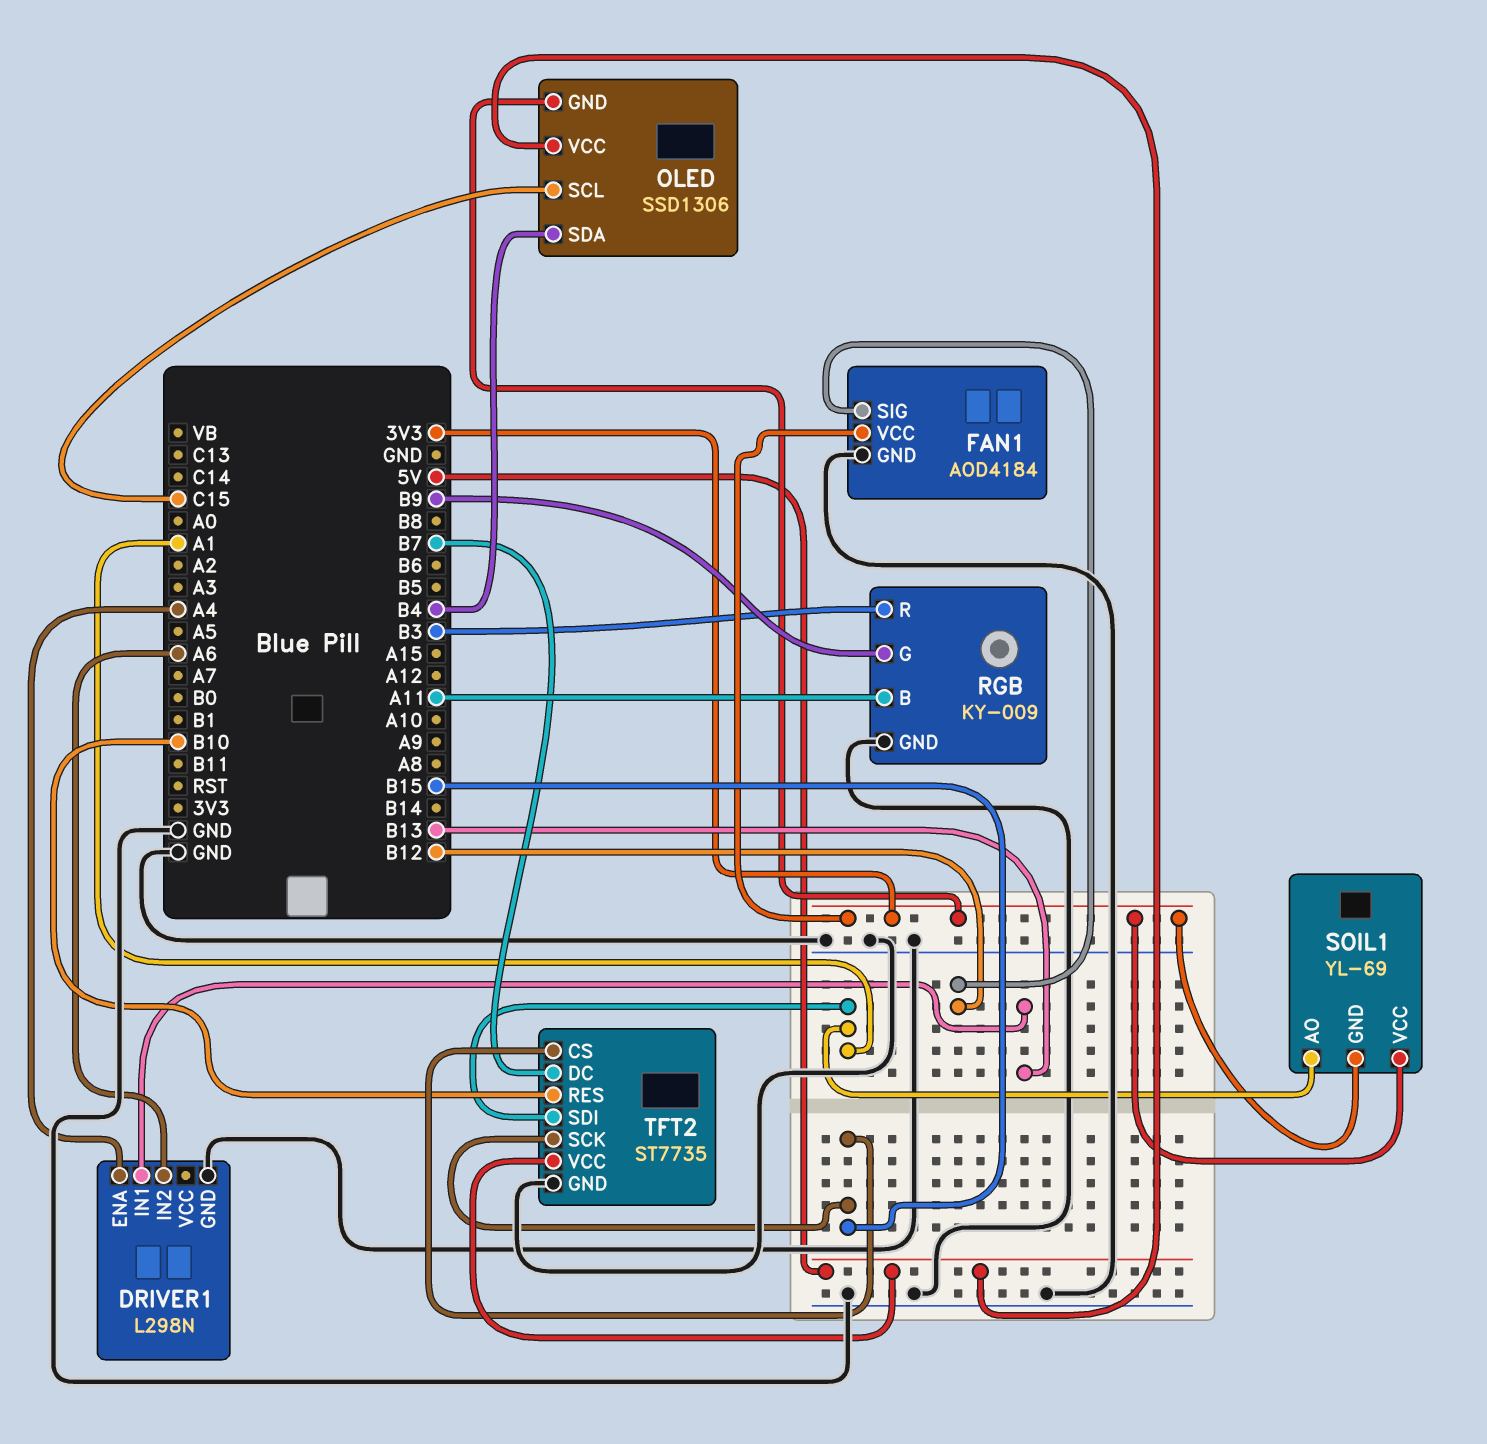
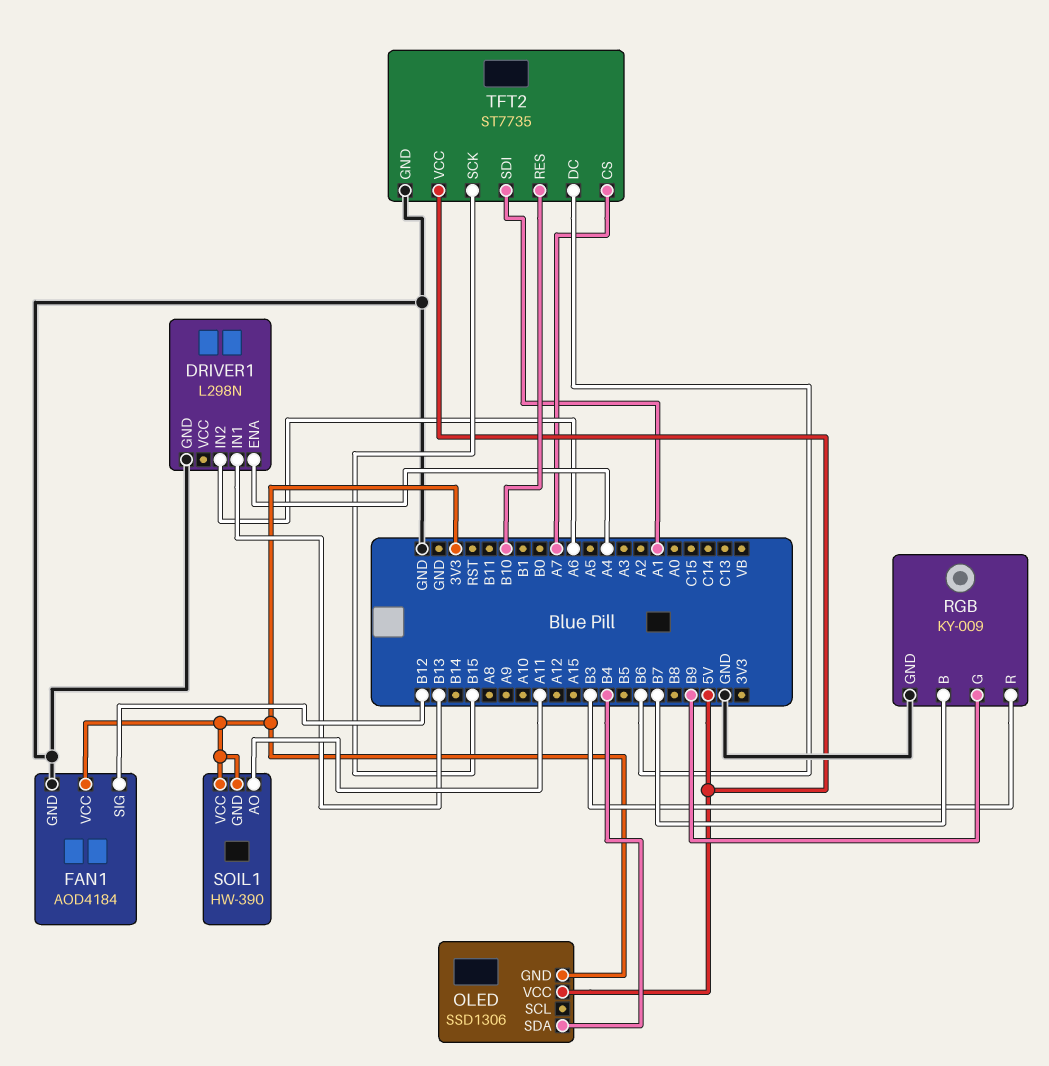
OLED pin SCL: C15 -> none
RGB pin B: A11 -> B7
SOIL1: YL-69 -> HW-390
SOIL1 pin AO: A1 -> A11
TFT2 pin CS: B15 -> A7
TFT2 pin DC: B7 -> B6

